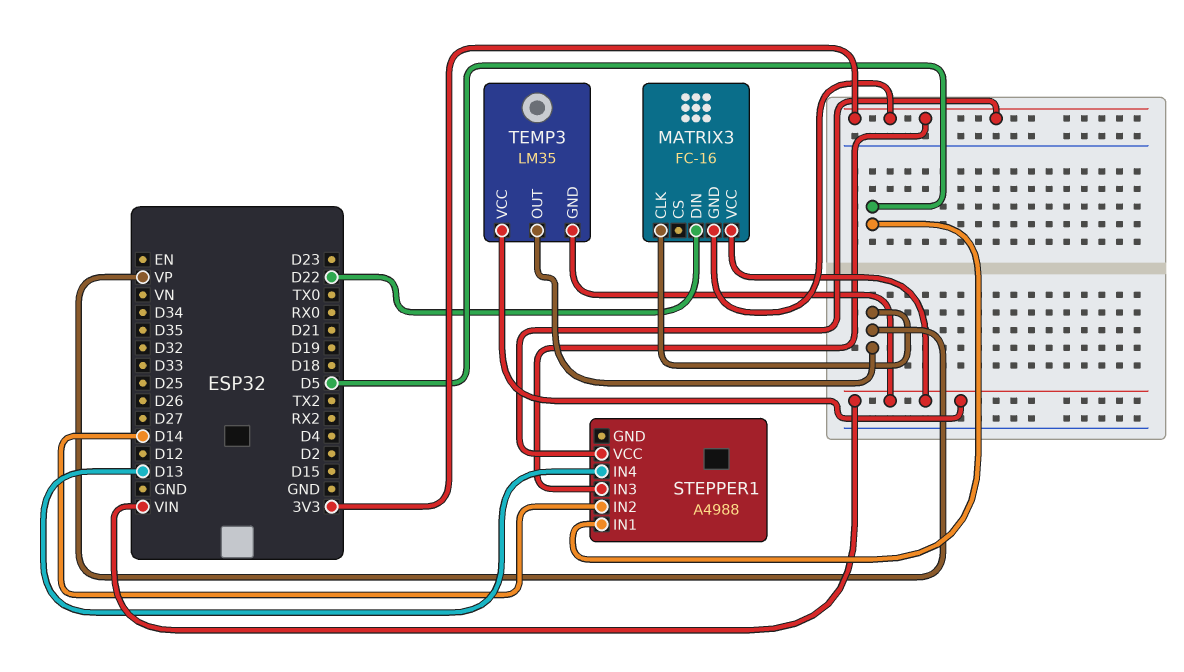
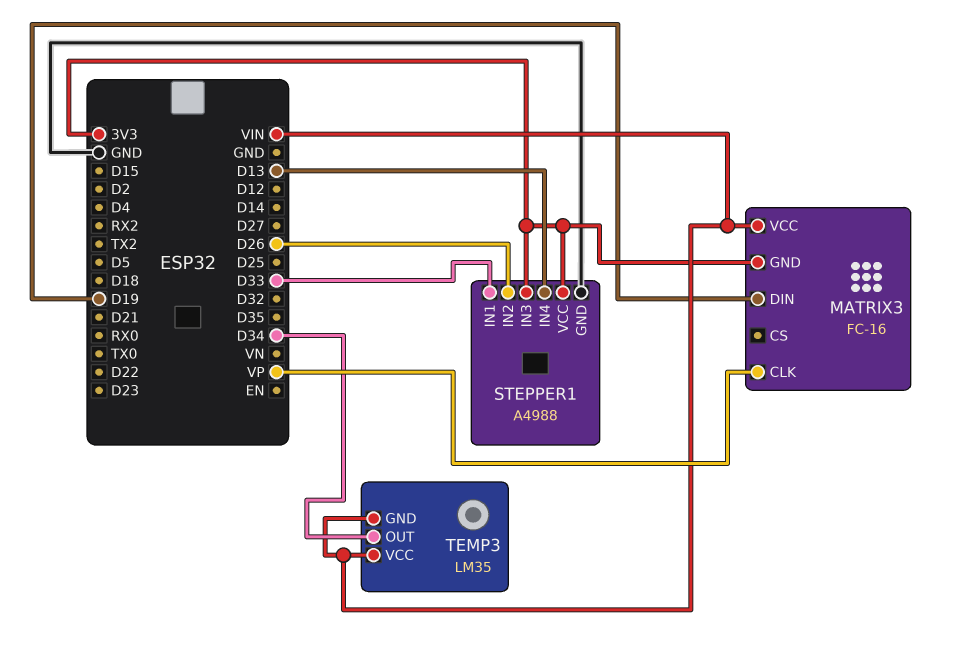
MATRIX3 pin DIN: D22 -> D19
STEPPER1 pin GND: none -> GND
STEPPER1 pin IN1: D5 -> D33
STEPPER1 pin IN2: D14 -> D26
TEMP3 pin OUT: VP -> D34

